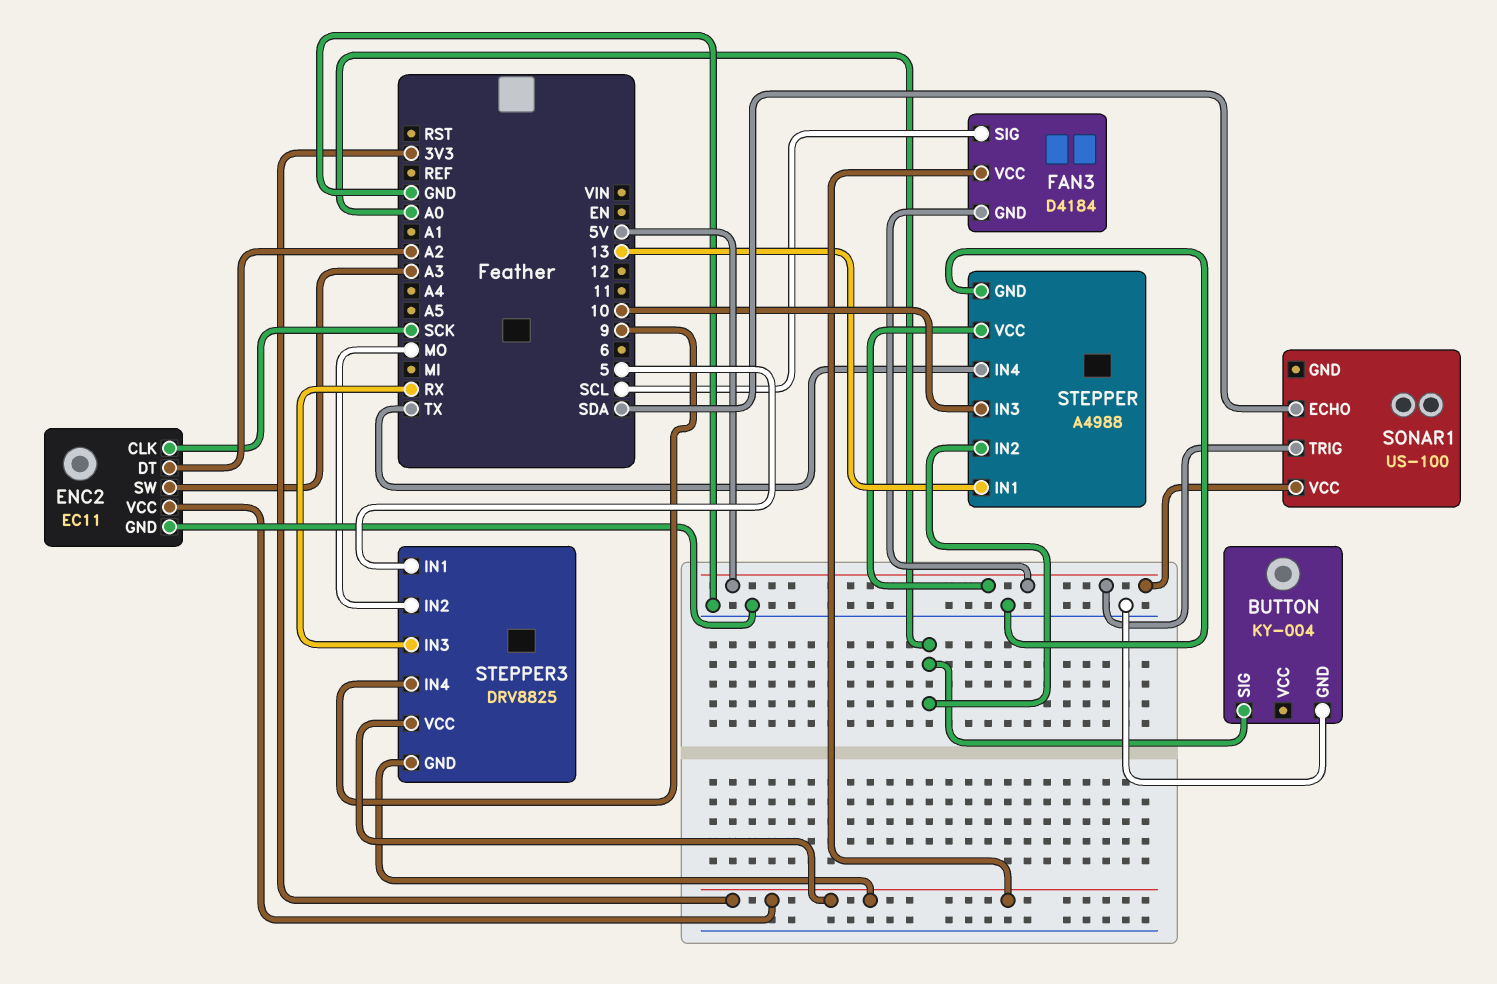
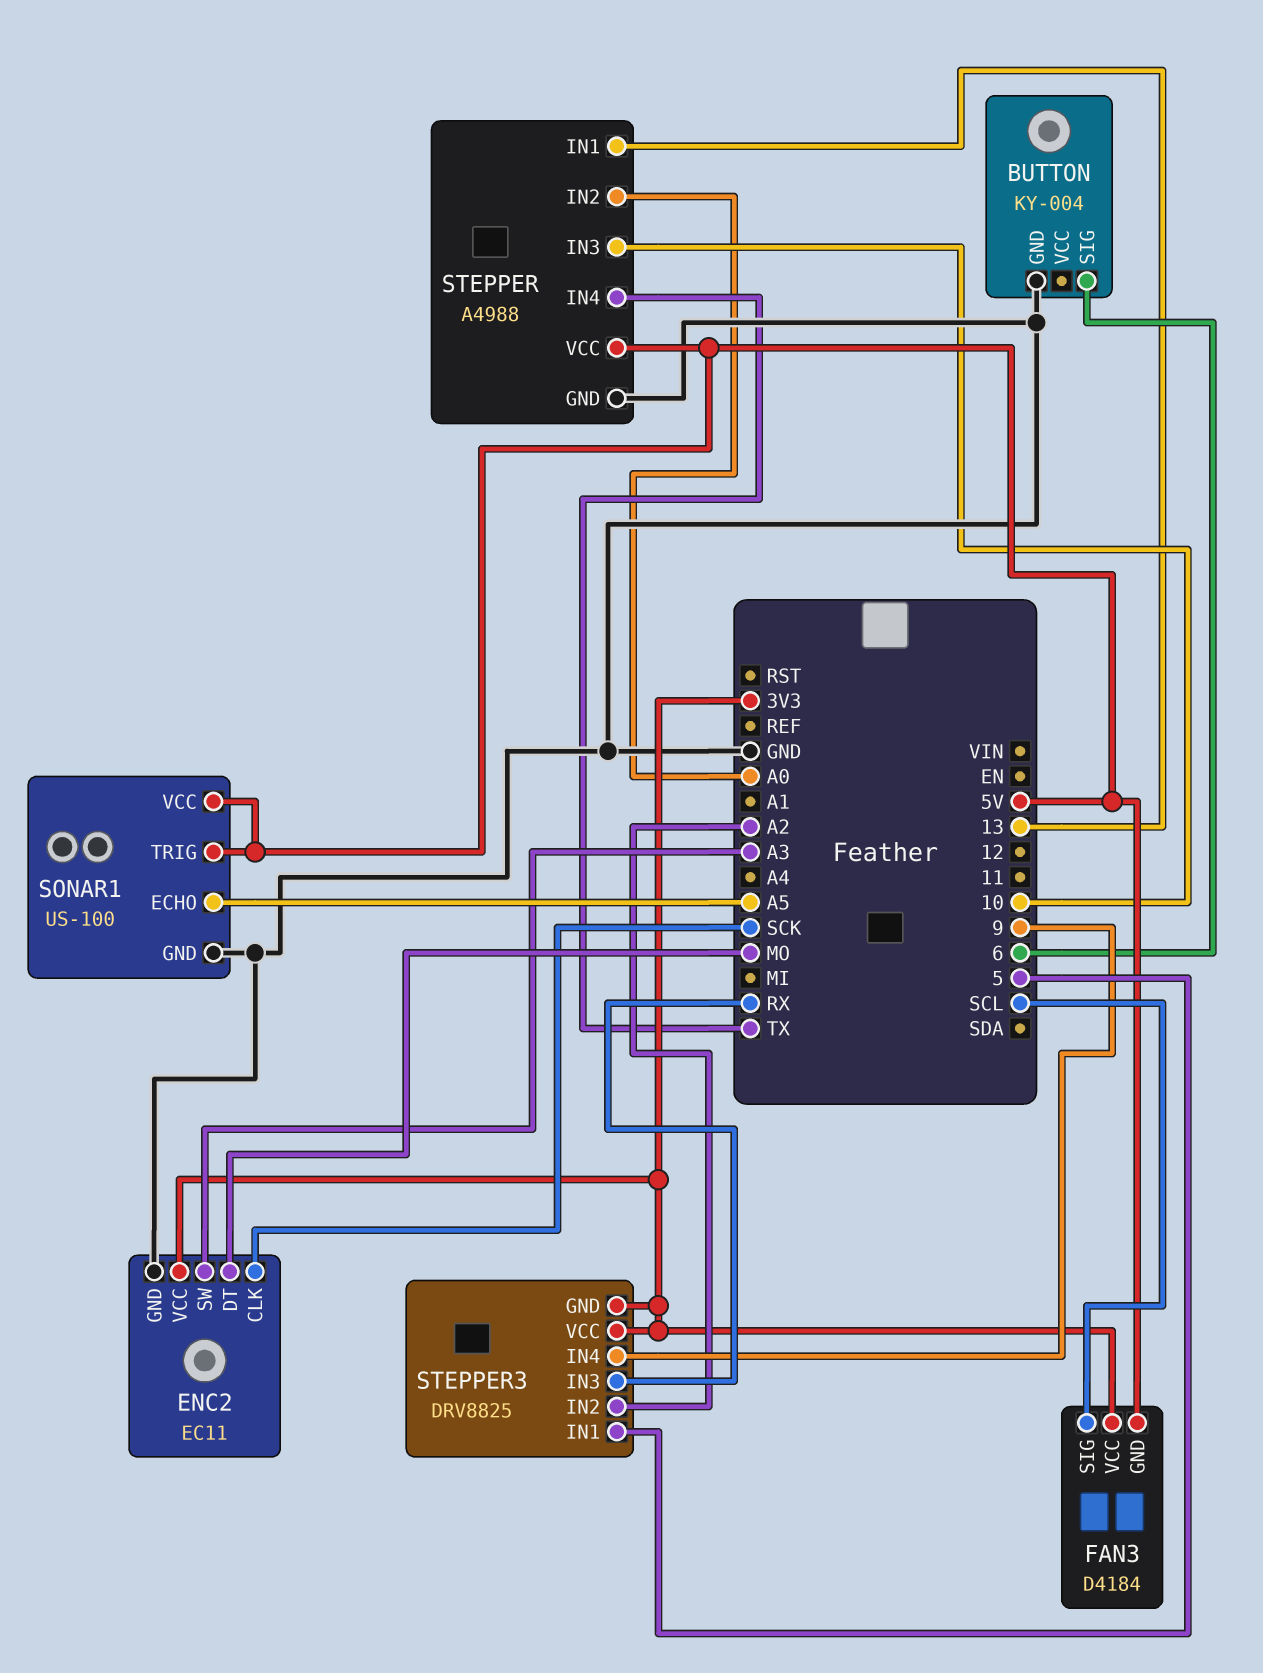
BUTTON pin SIG: A0 -> 6
ENC2 pin DT: A2 -> MO
SONAR1 pin ECHO: SDA -> A5
SONAR1 pin GND: none -> GND
STEPPER3 pin IN2: MO -> A2

